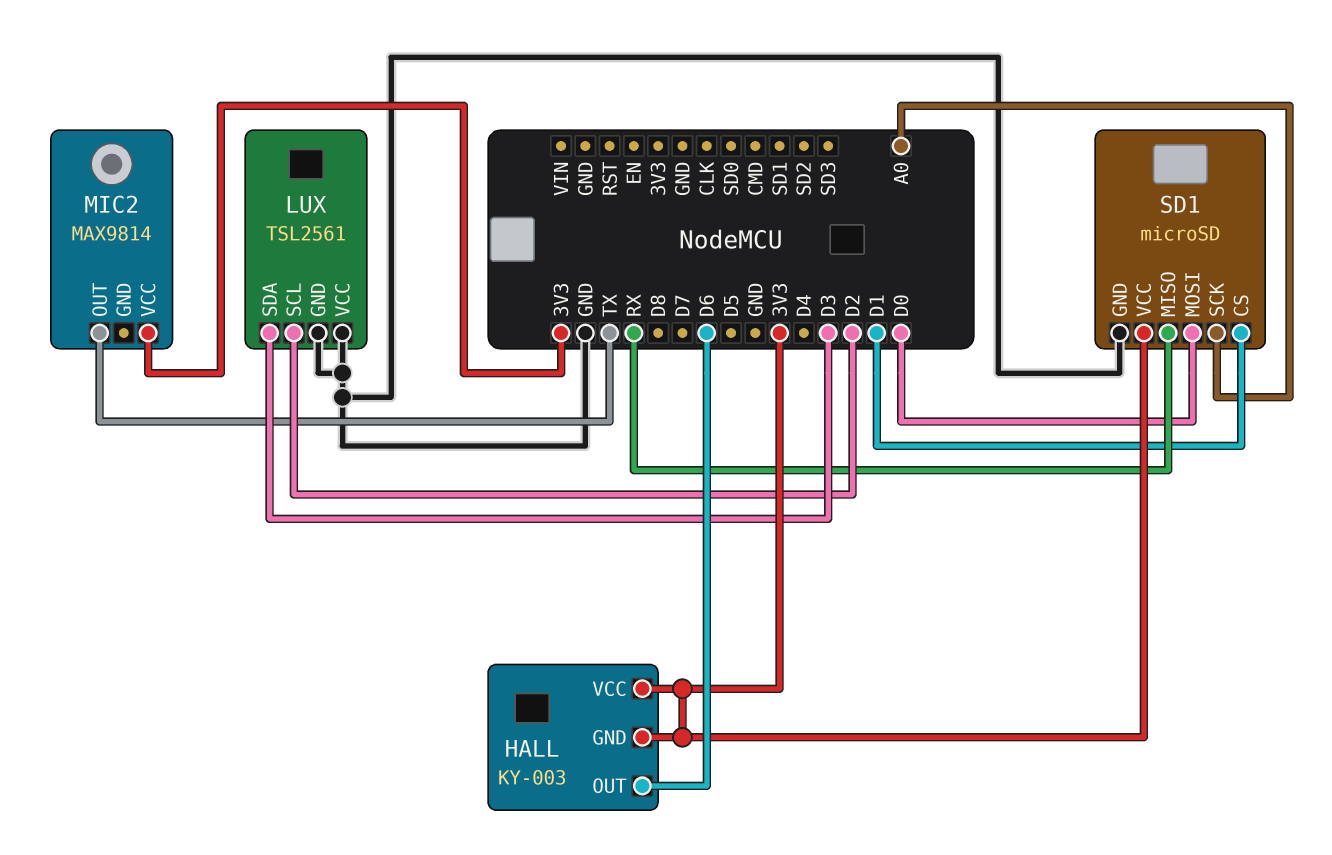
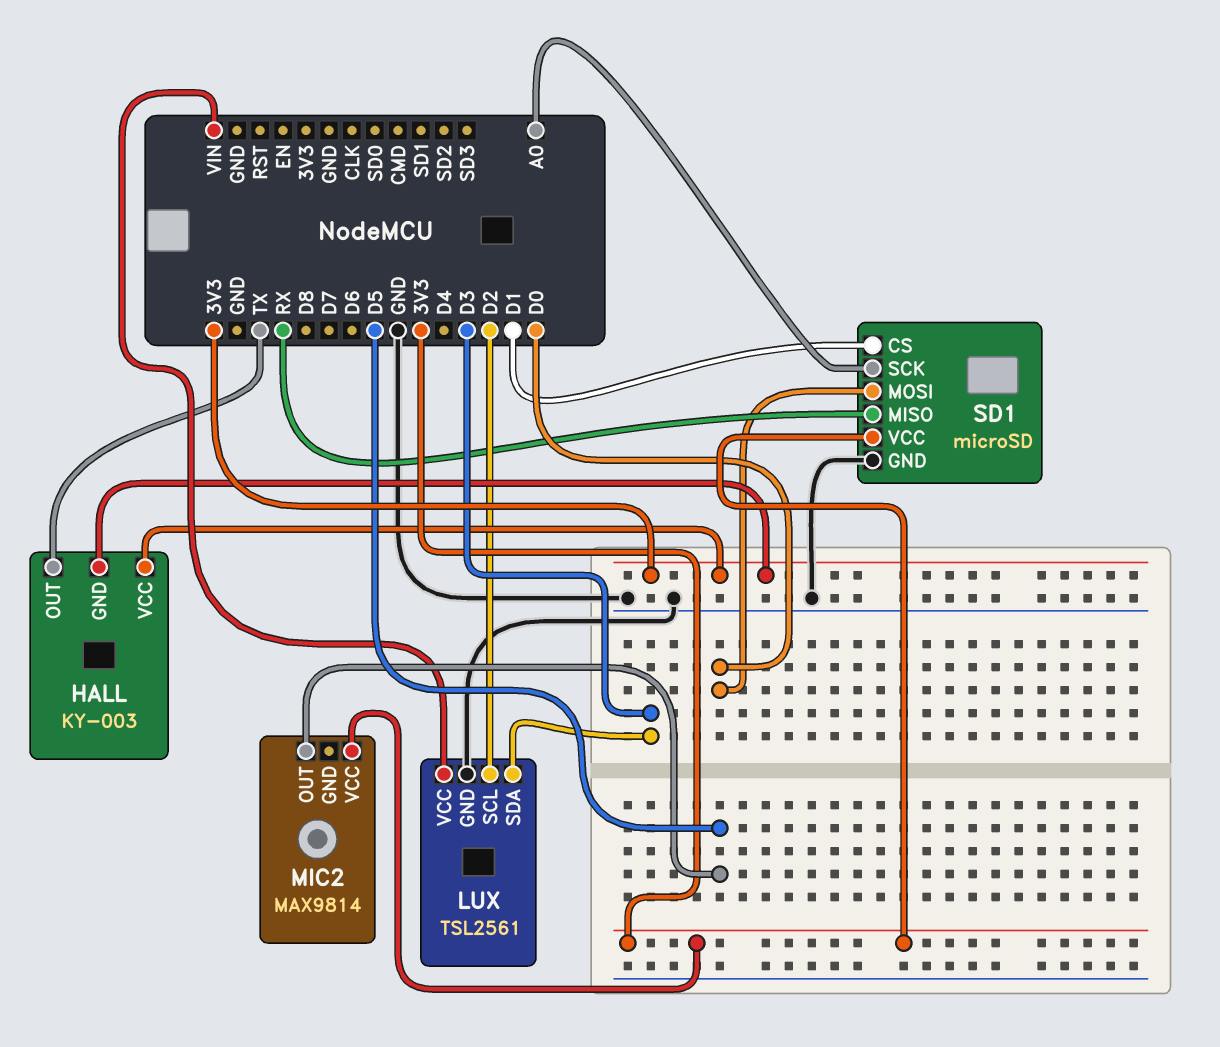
HALL pin OUT: D6 -> TX
LUX pin VCC: GND -> VIN
MIC2 pin OUT: TX -> D5

